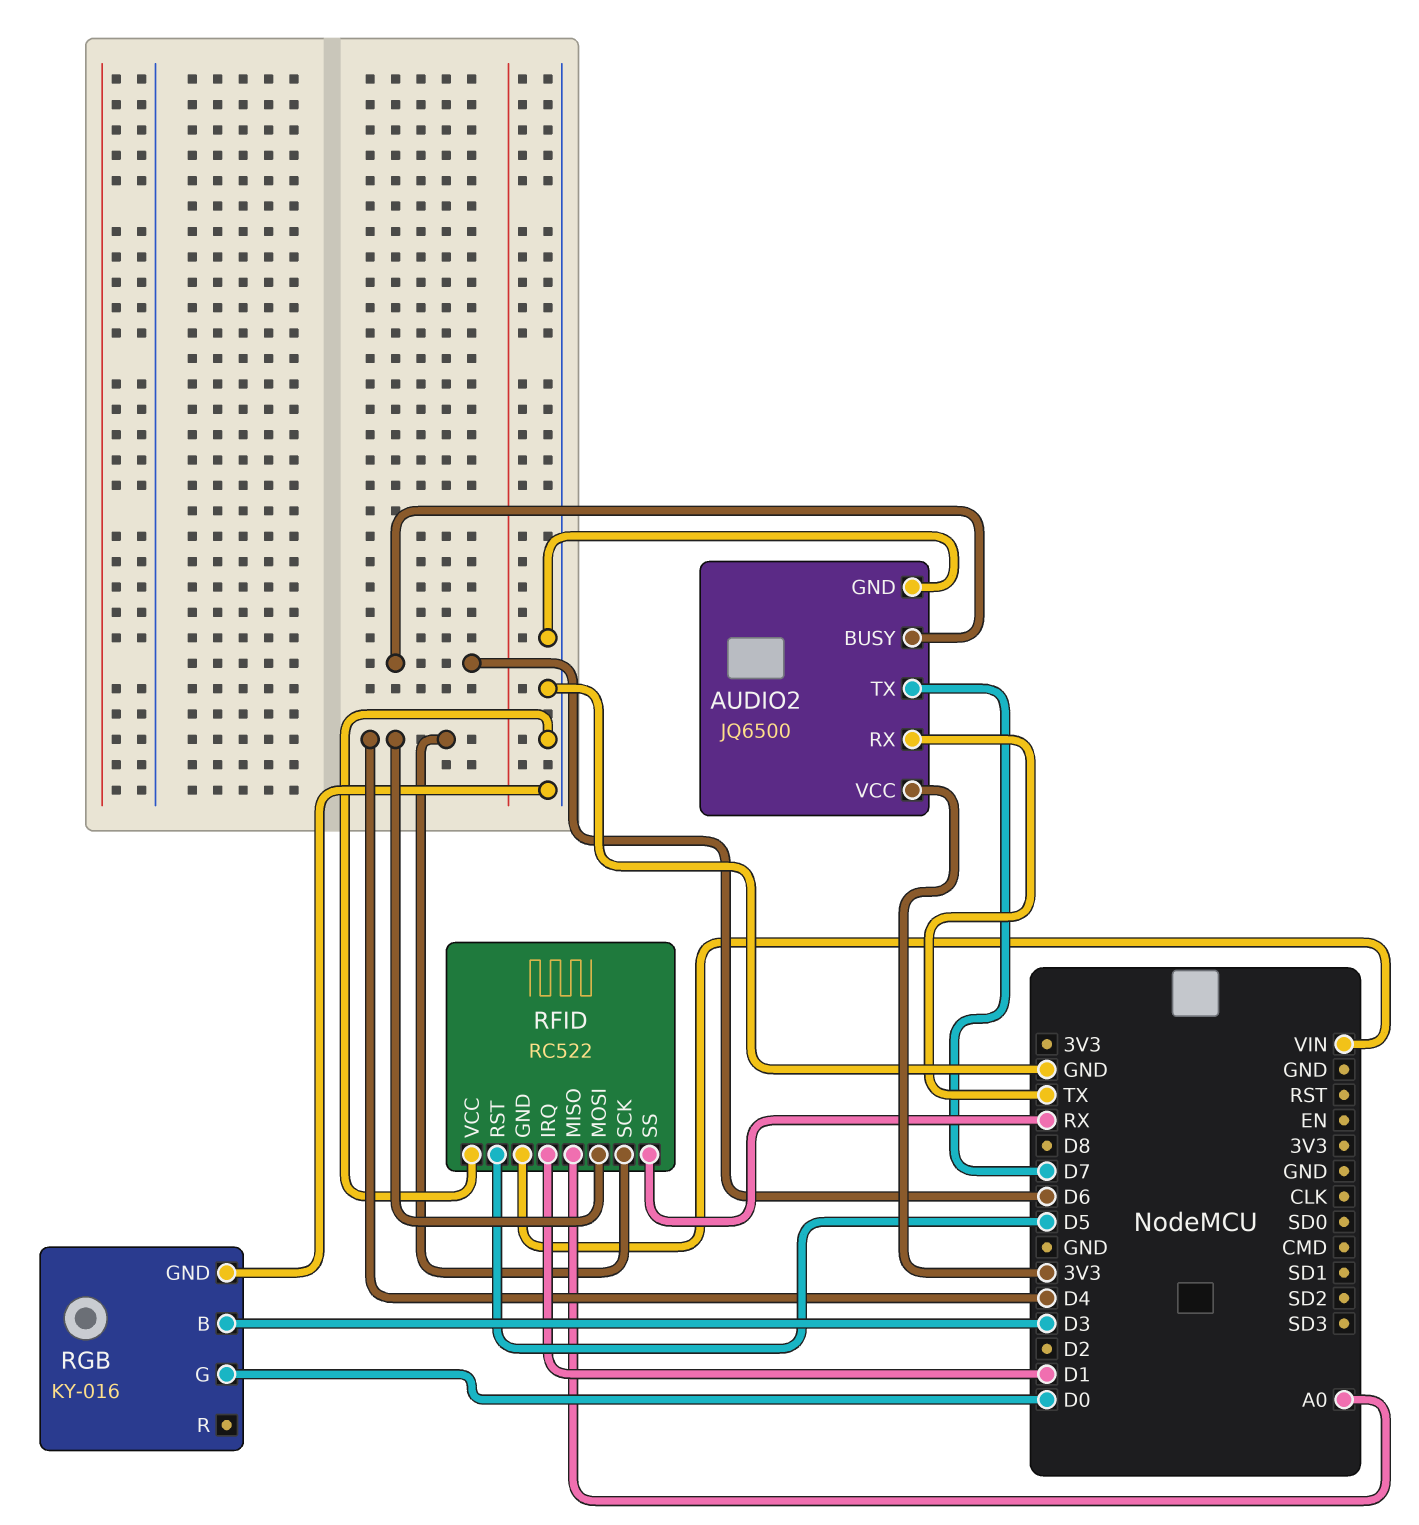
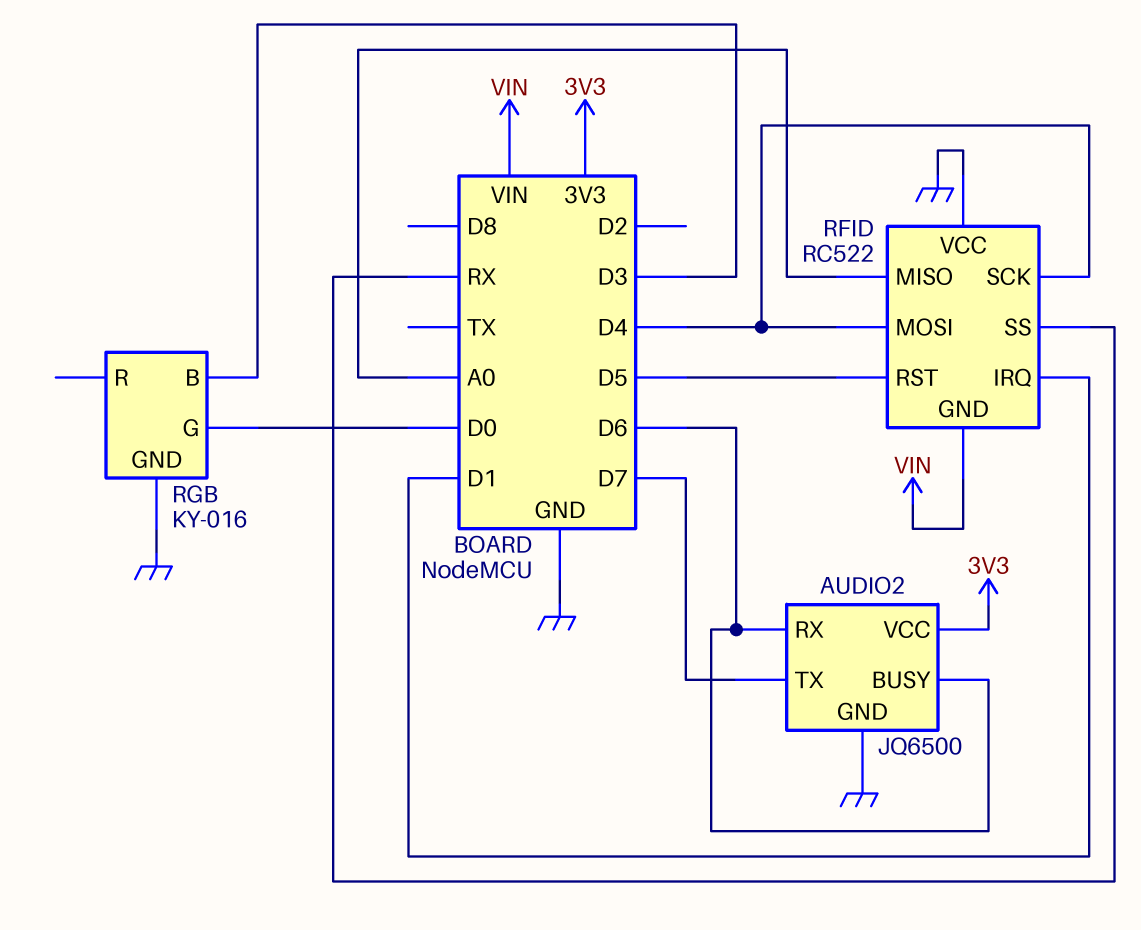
AUDIO2 pin RX: TX -> D6

